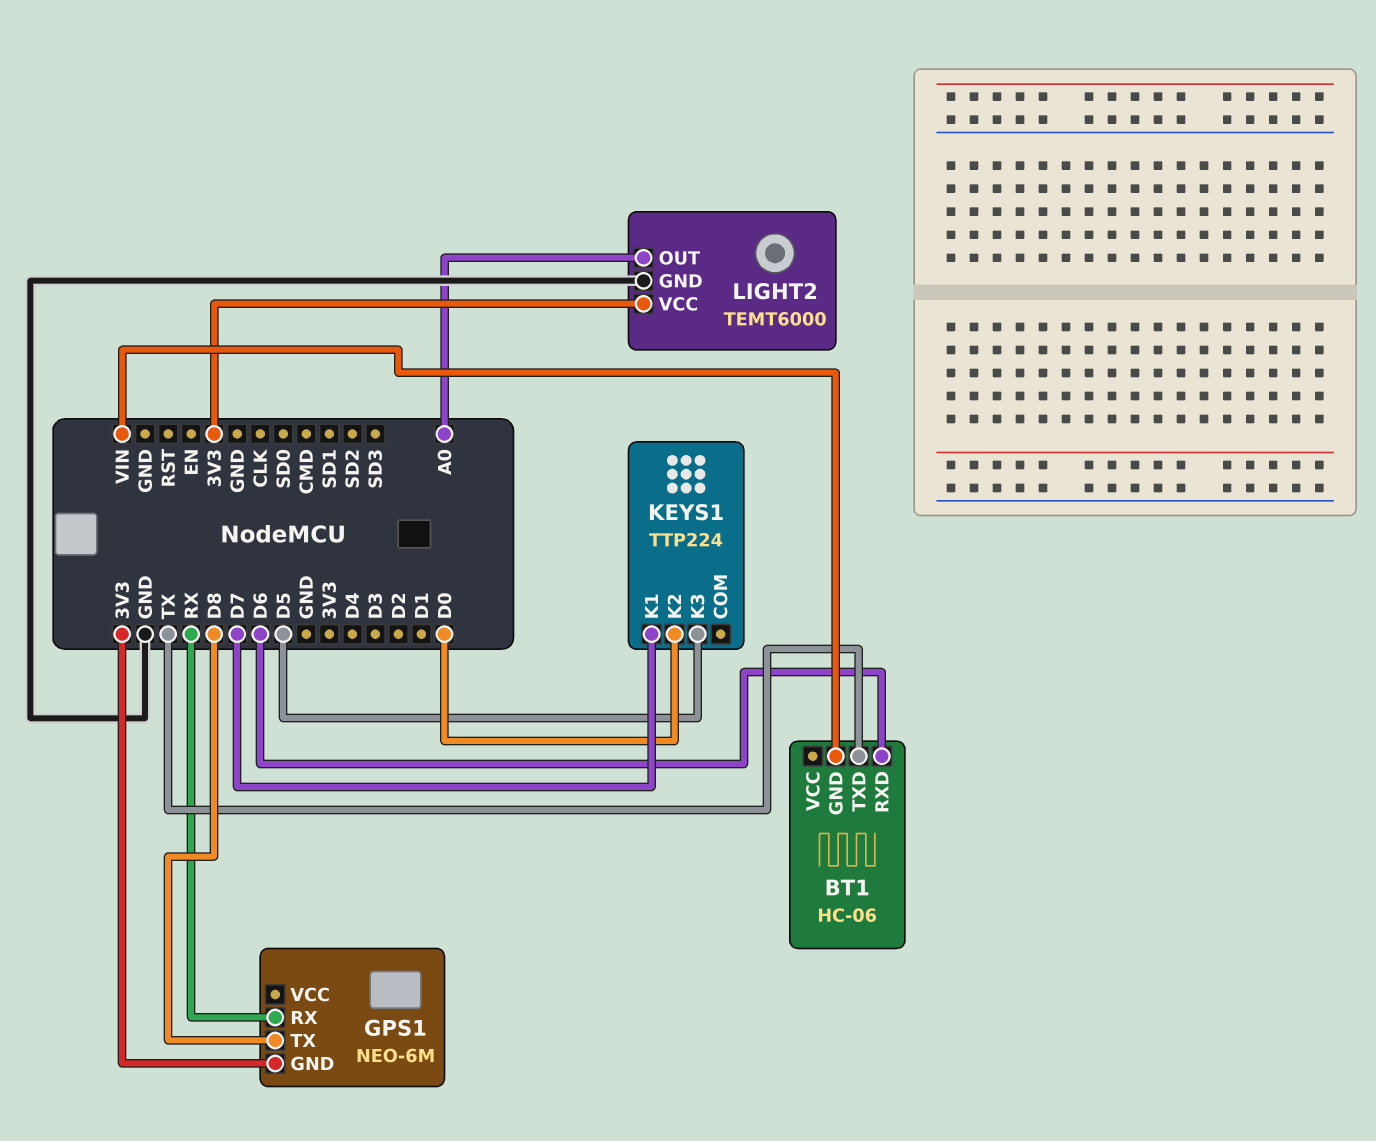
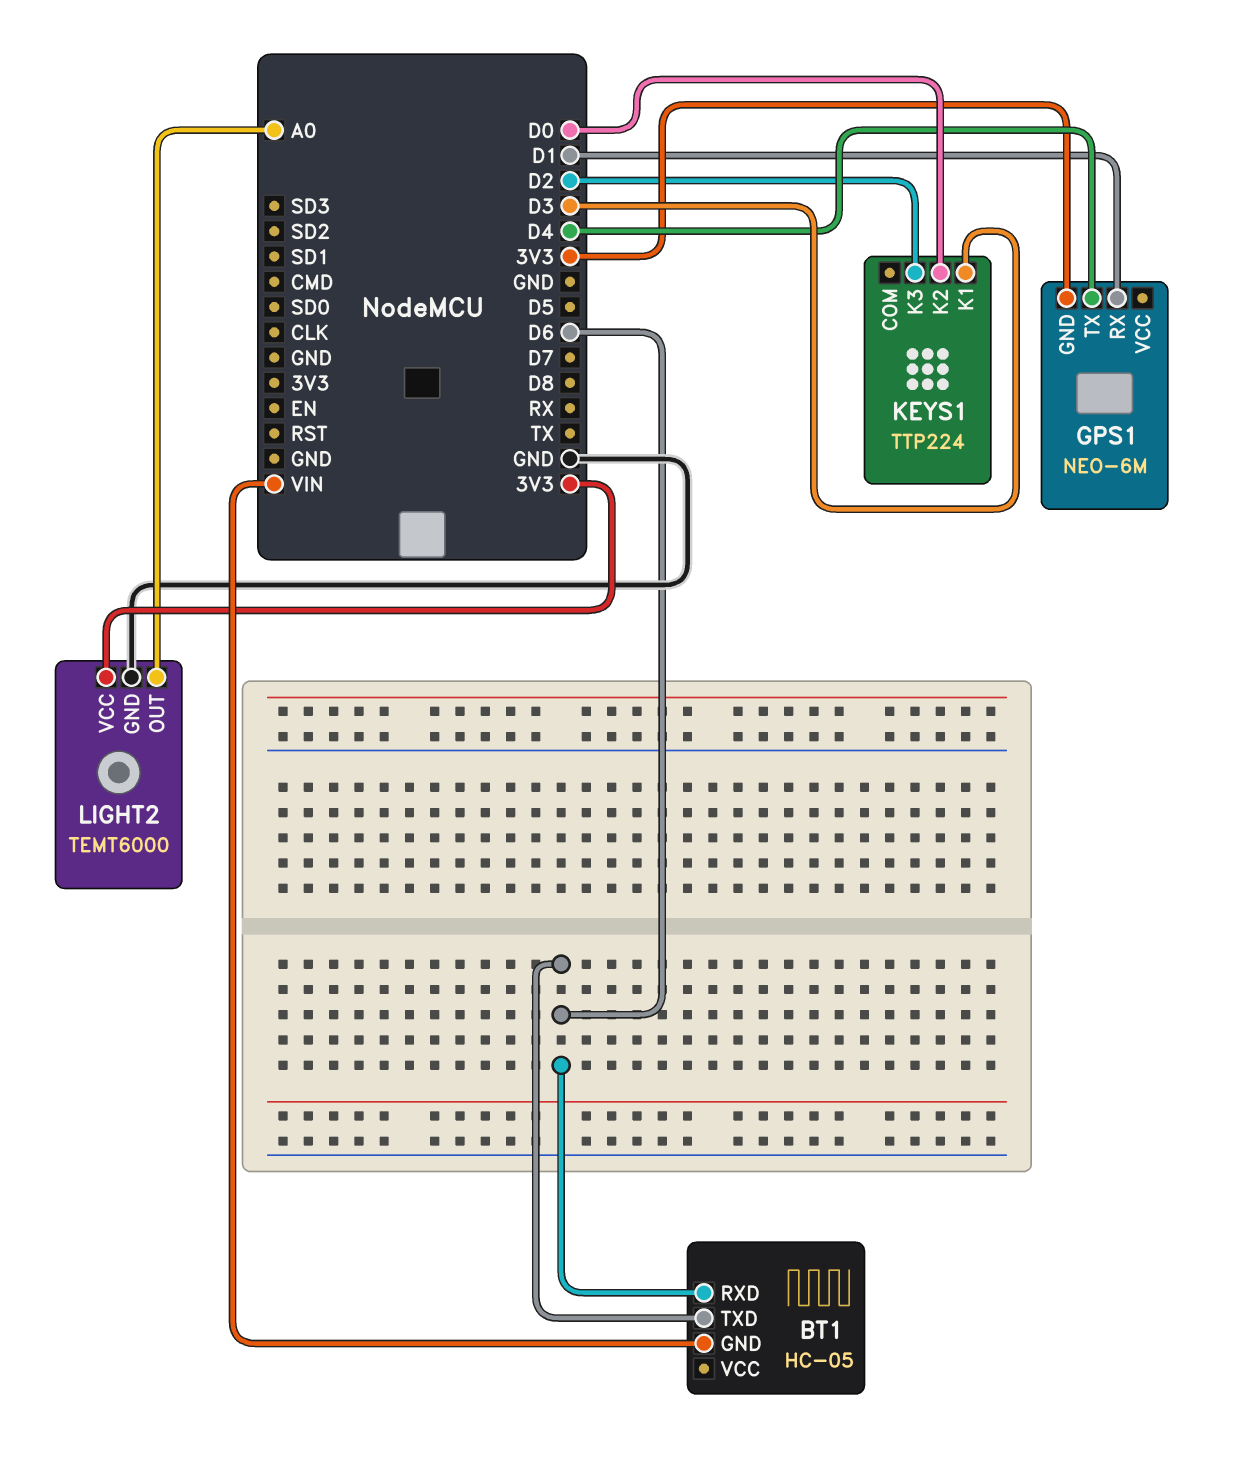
BT1: HC-06 -> HC-05
BT1 pin TXD: TX -> D6
GPS1 pin RX: RX -> D1
GPS1 pin TX: D8 -> D4
KEYS1 pin K1: D7 -> D3
KEYS1 pin K3: D5 -> D2

